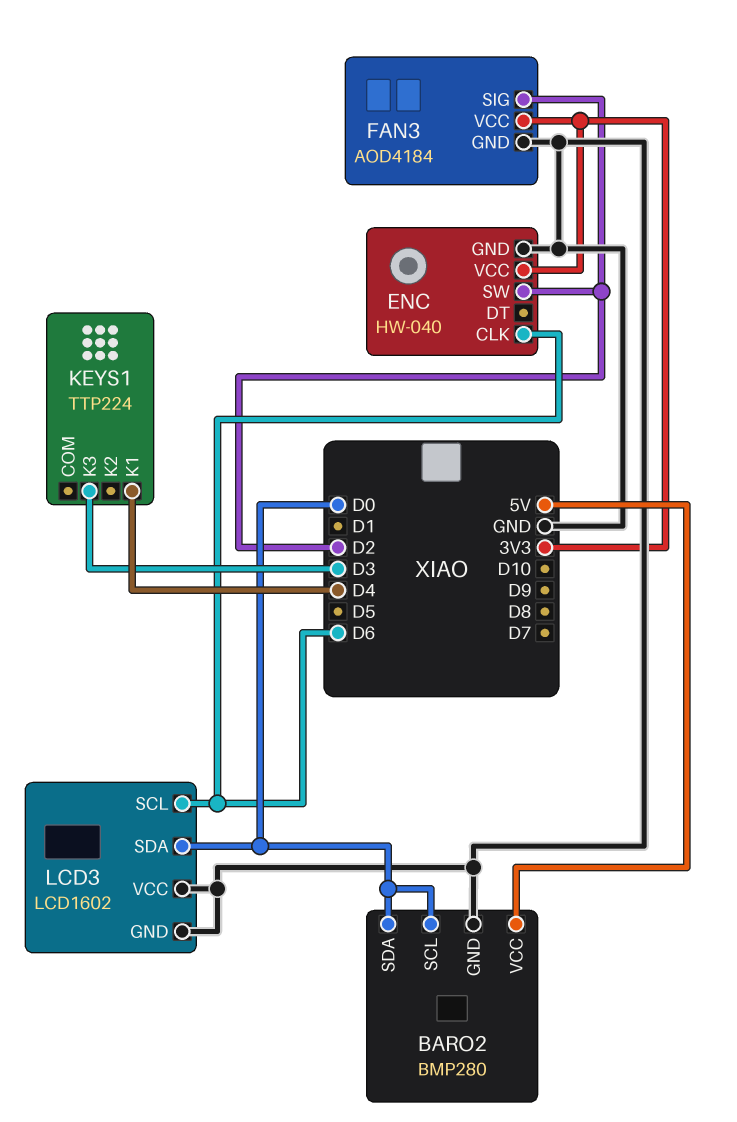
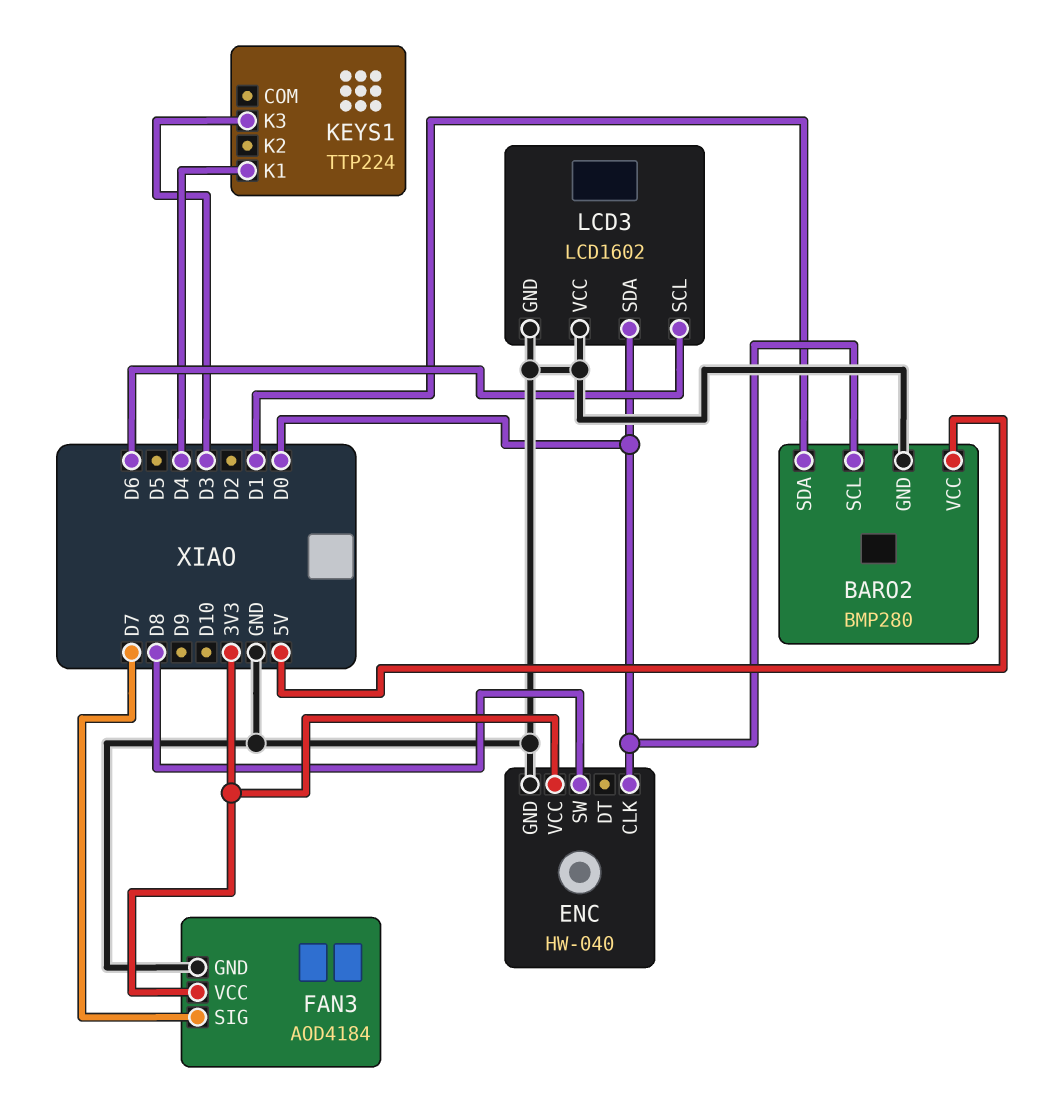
BARO2 pin SDA: D0 -> D1
ENC pin CLK: D6 -> D0
ENC pin SW: D2 -> D8
FAN3 pin SIG: D2 -> D7

